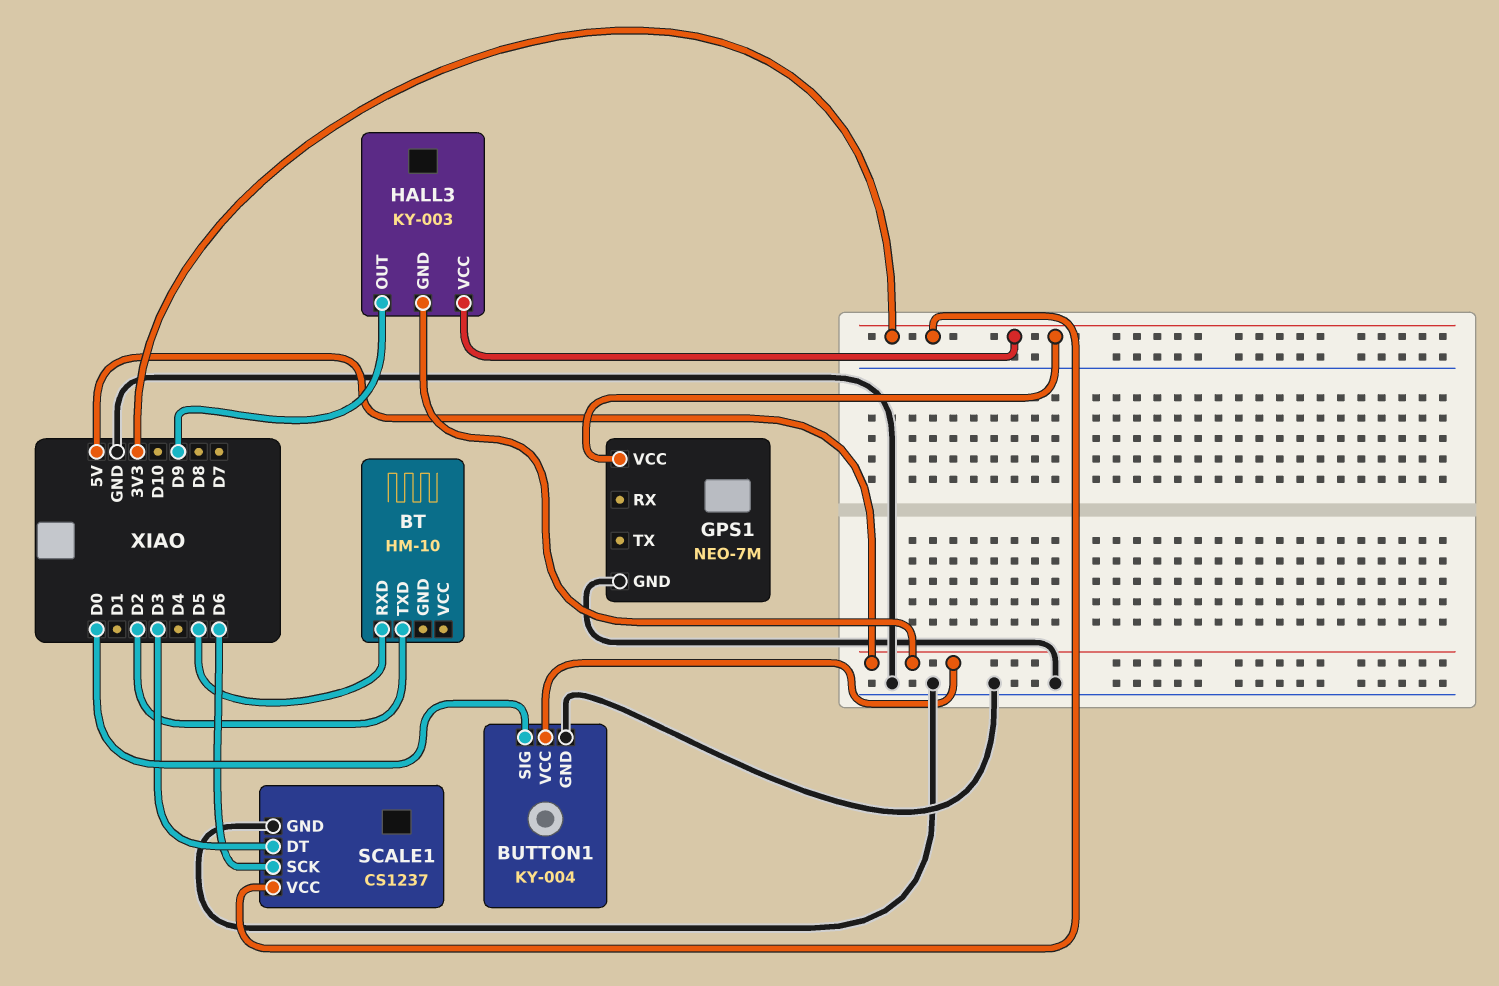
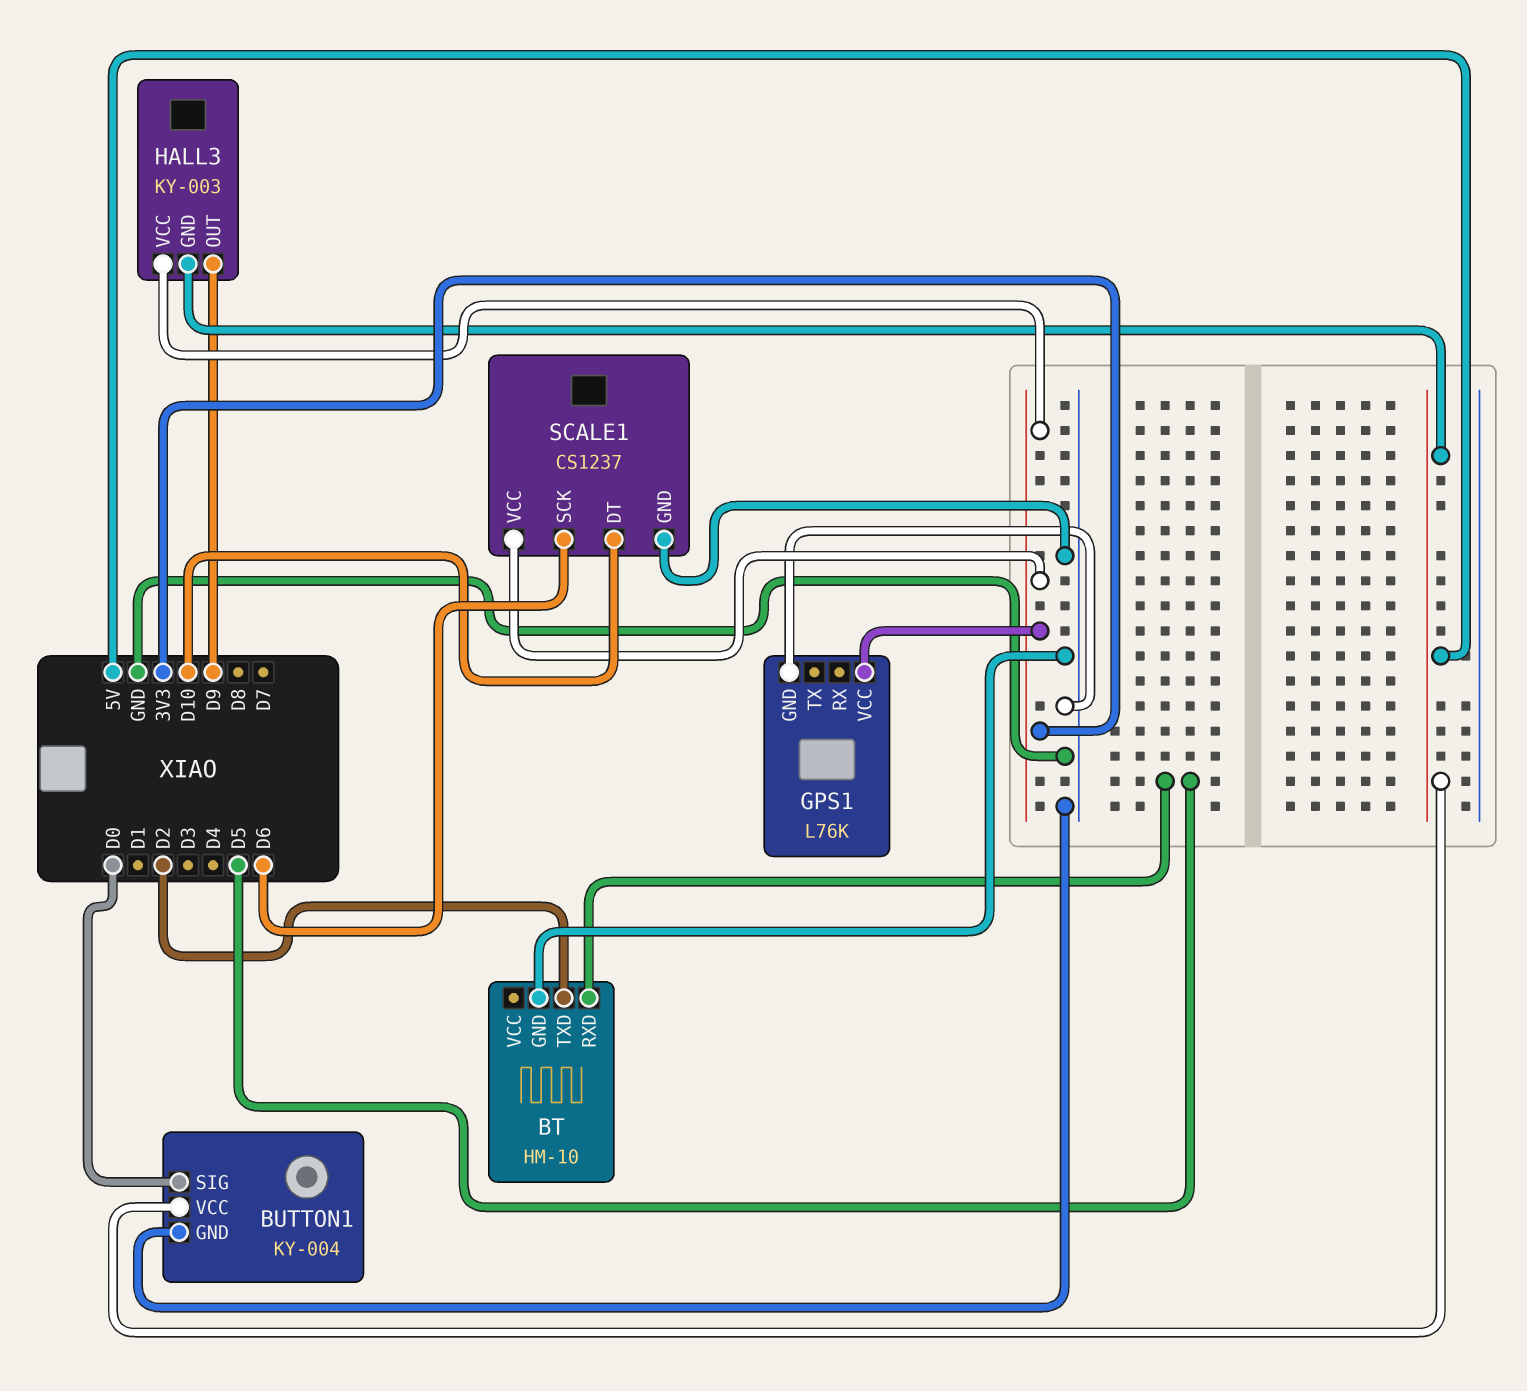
BT pin GND: none -> GND
GPS1: NEO-7M -> L76K
SCALE1 pin DT: D3 -> D10

